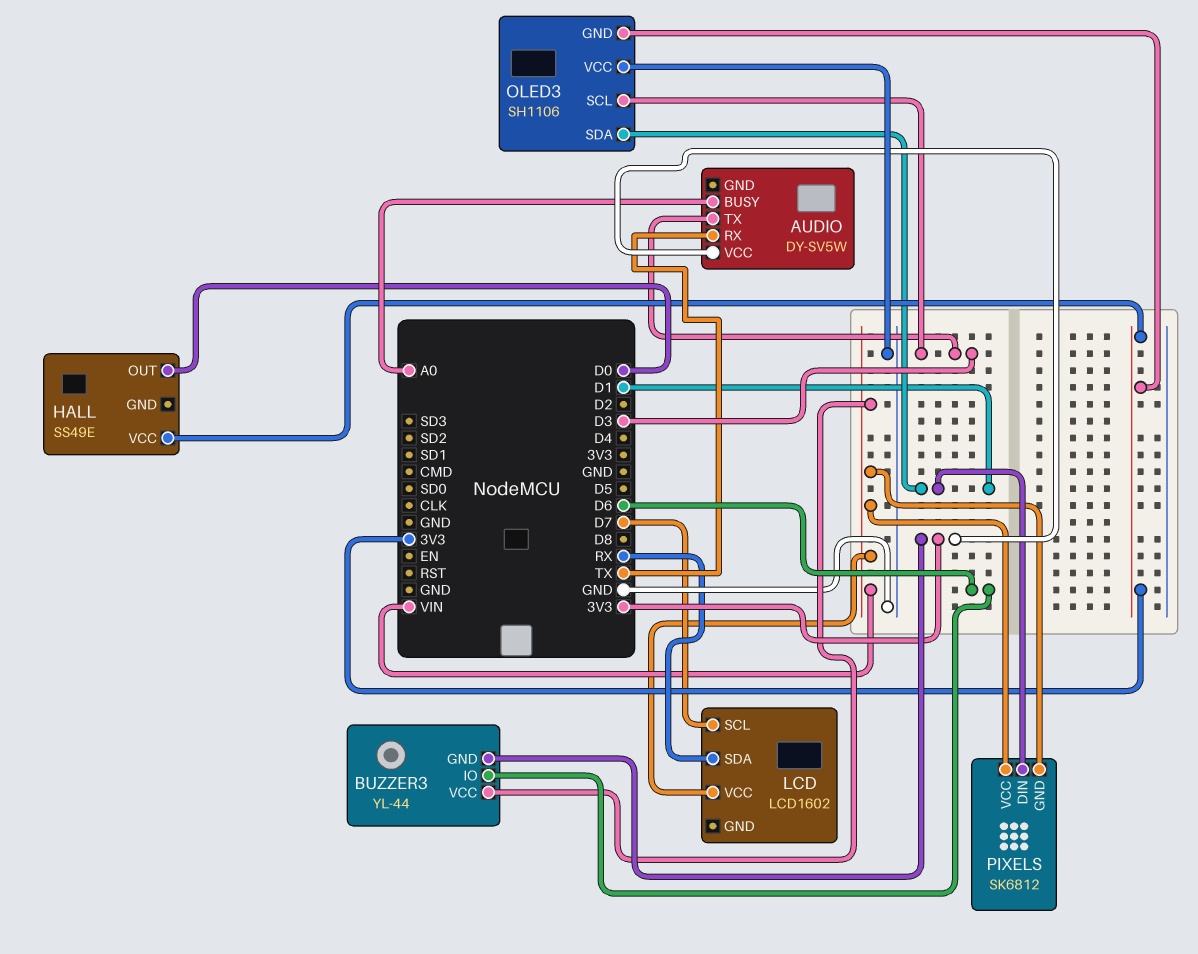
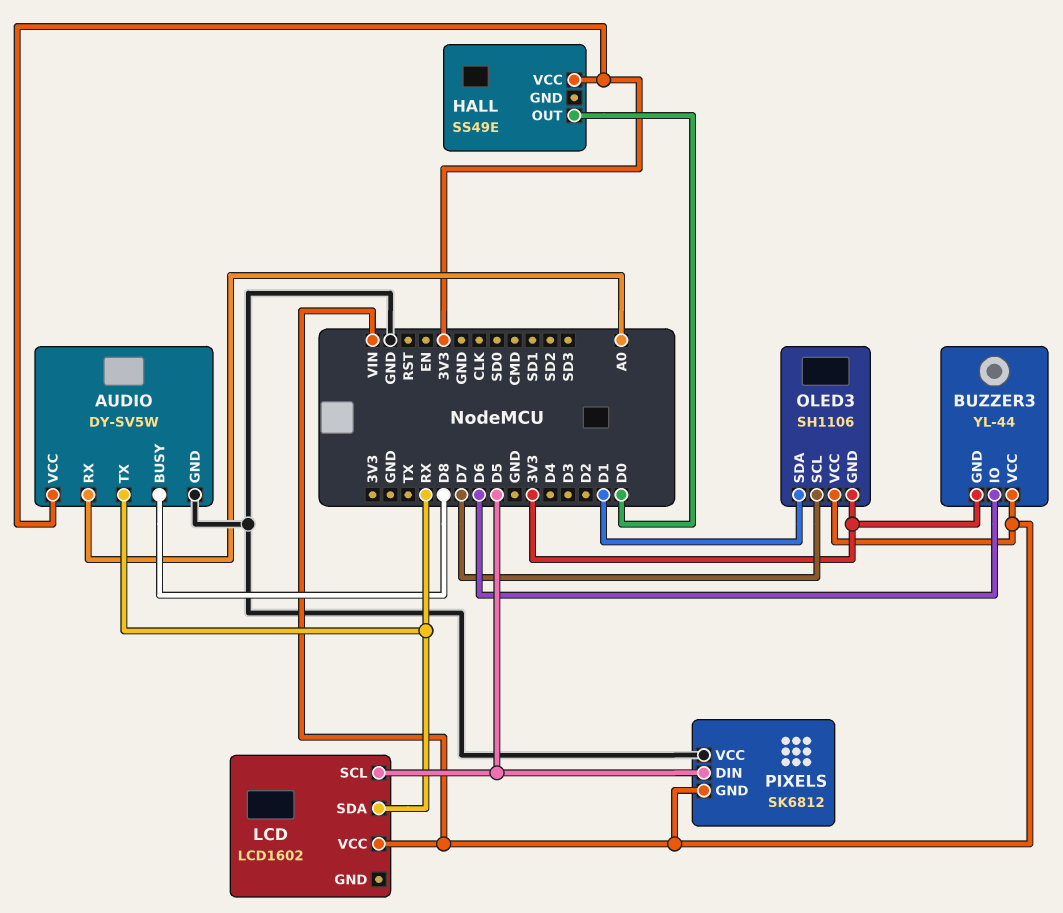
AUDIO pin BUSY: A0 -> D8
AUDIO pin GND: none -> GND
AUDIO pin RX: TX -> A0
AUDIO pin TX: D3 -> RX
LCD pin SCL: D7 -> D5
OLED3 pin SCL: D3 -> D7
OLED3 pin VCC: GND -> VIN
PIXELS pin DIN: D1 -> D5
PIXELS pin VCC: VIN -> GND

